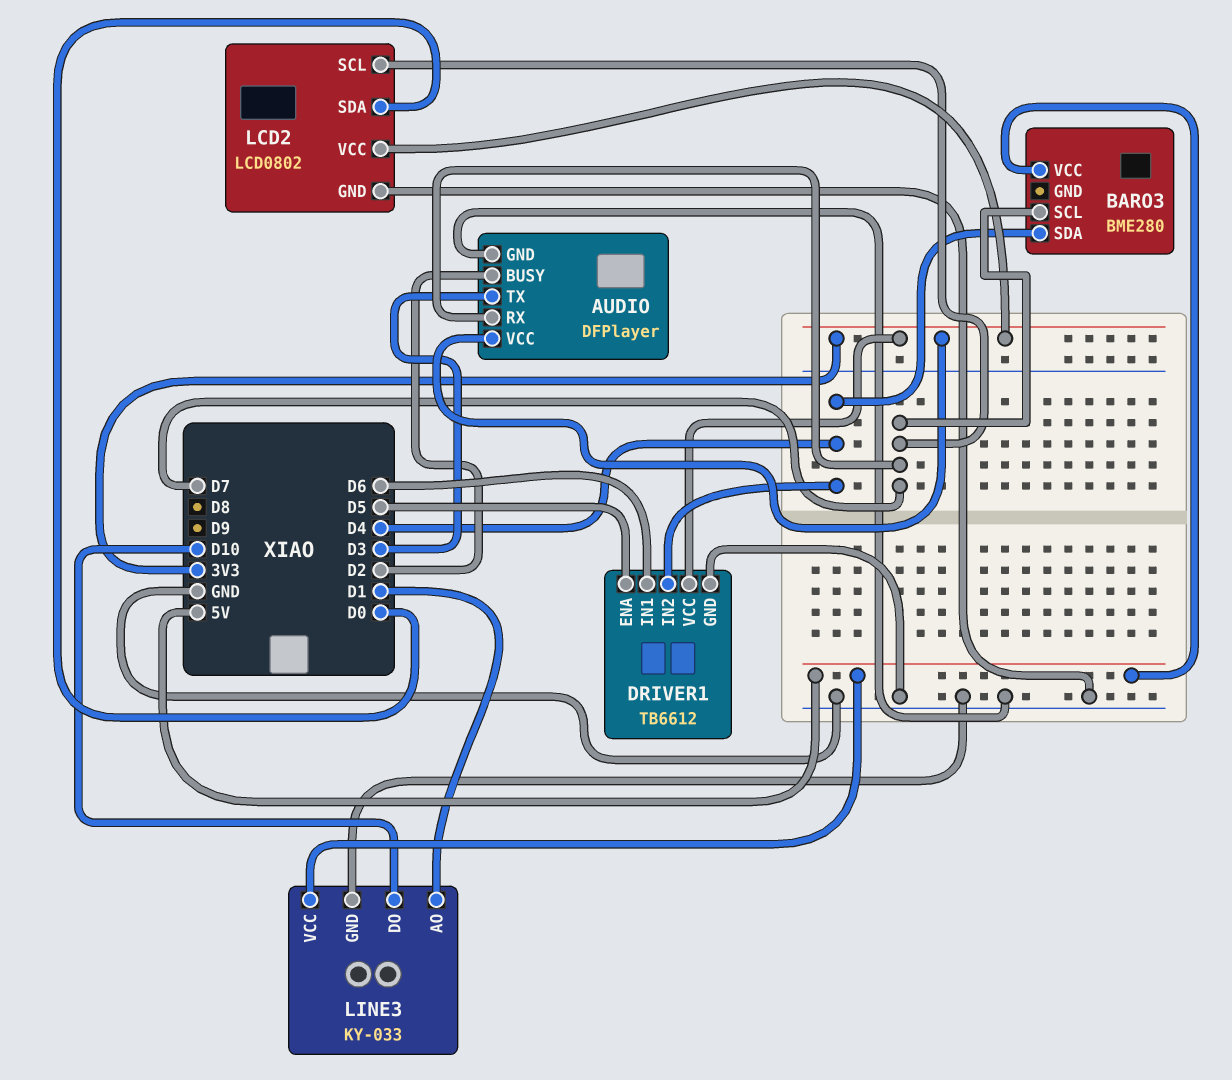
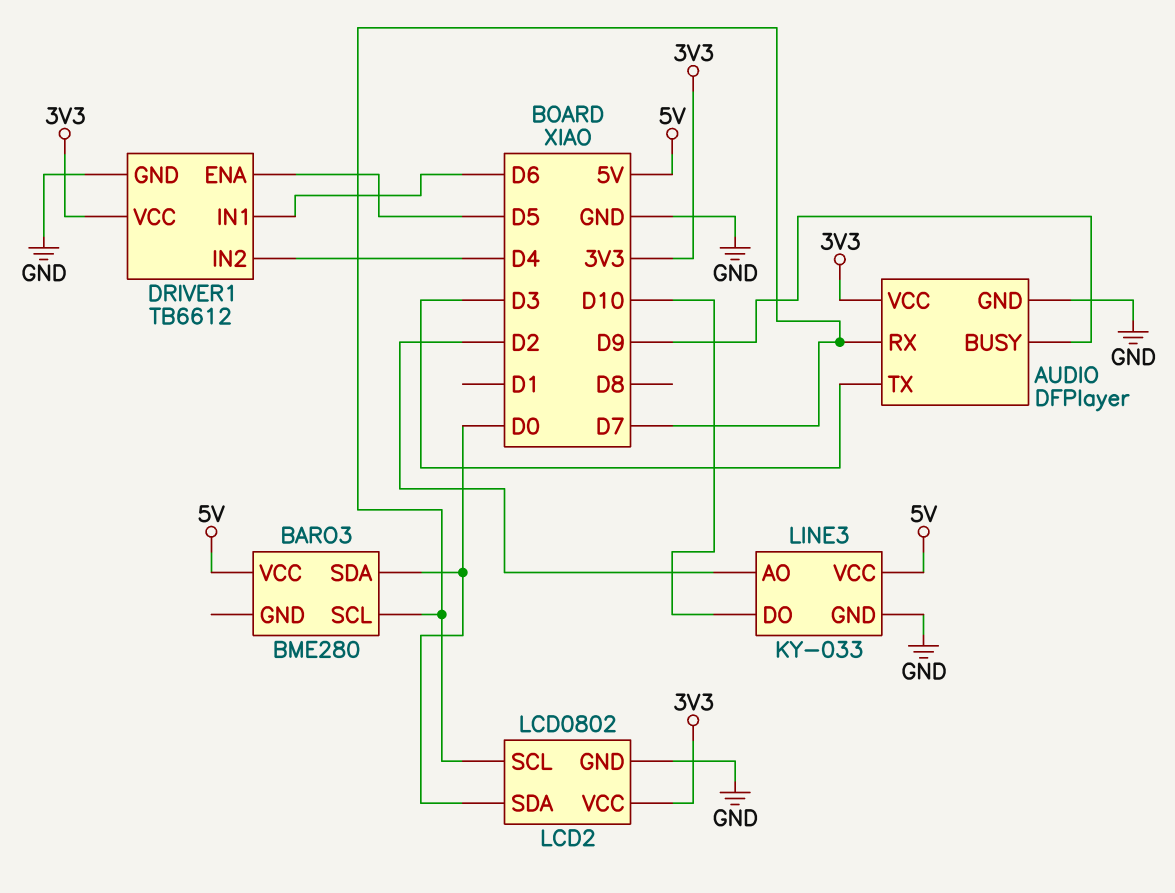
AUDIO pin BUSY: D2 -> D9
BARO3 pin SDA: D4 -> D0
LINE3 pin AO: D1 -> D2

